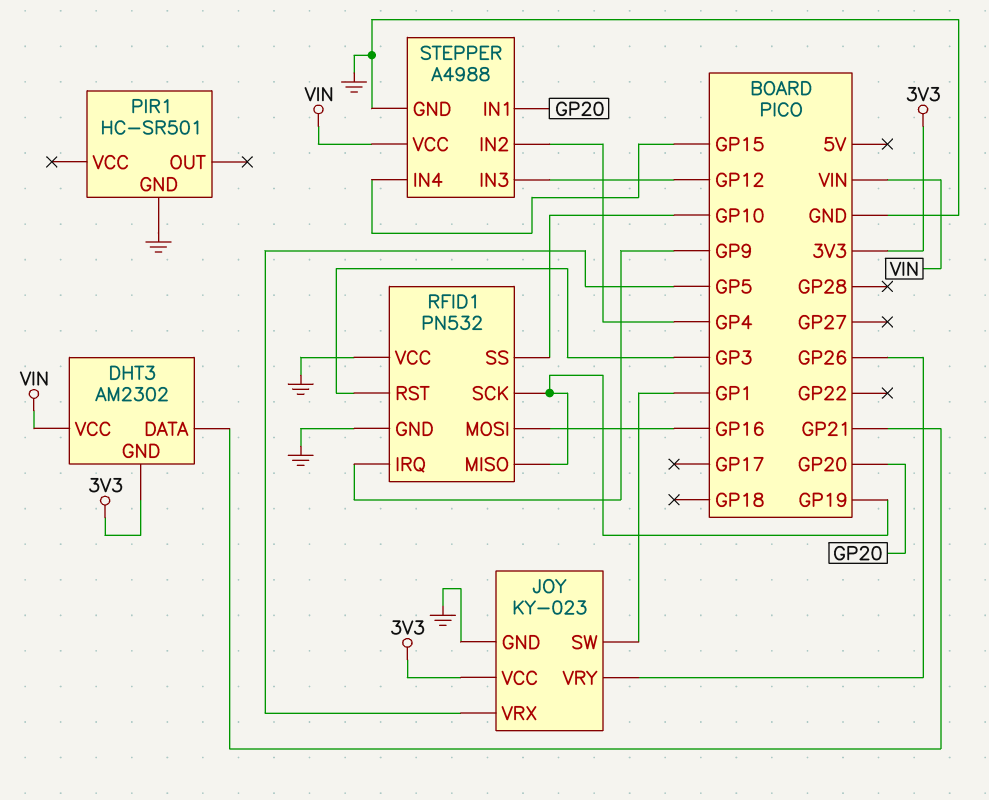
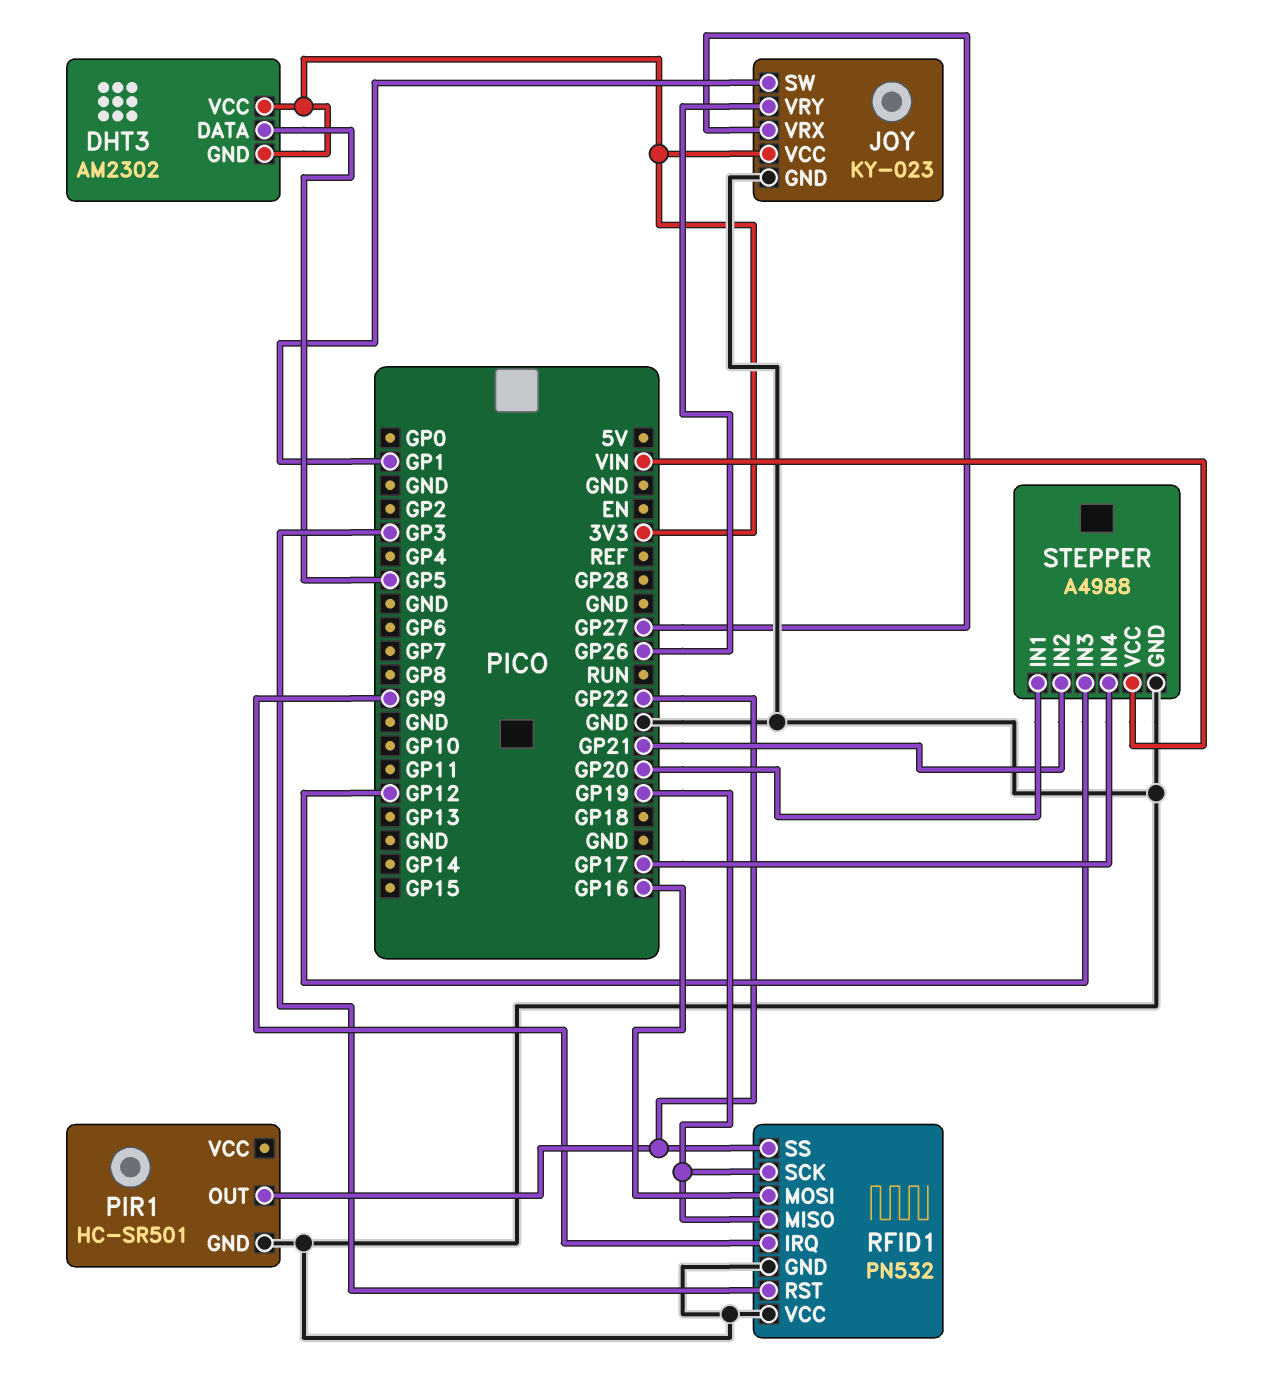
DHT3 pin DATA: GP21 -> GP5
DHT3 pin VCC: VIN -> 3V3
JOY pin VRX: GP5 -> GP27
PIR1 pin OUT: none -> GP22
RFID1 pin SS: GP10 -> GP22
STEPPER pin IN2: GP4 -> GP21
STEPPER pin IN4: GP15 -> GP17

